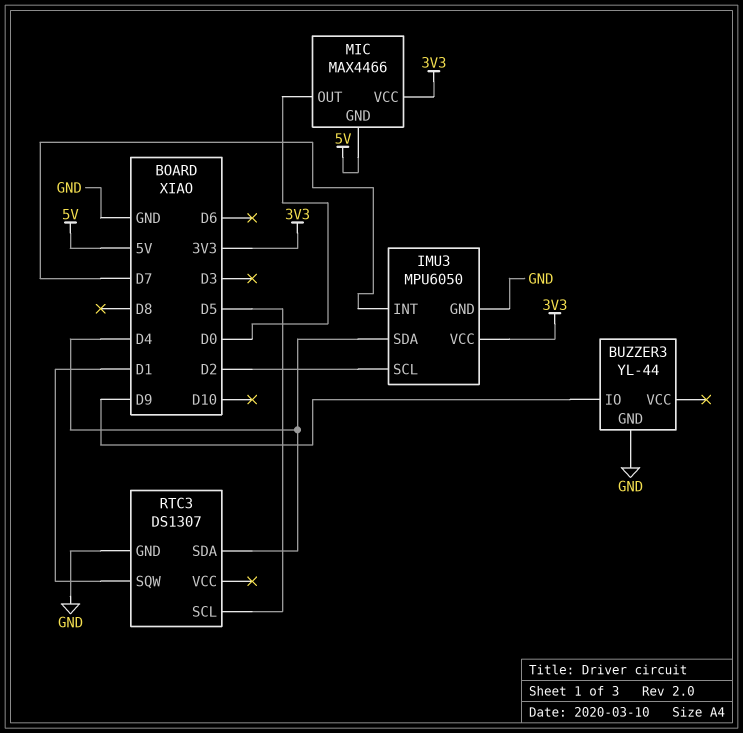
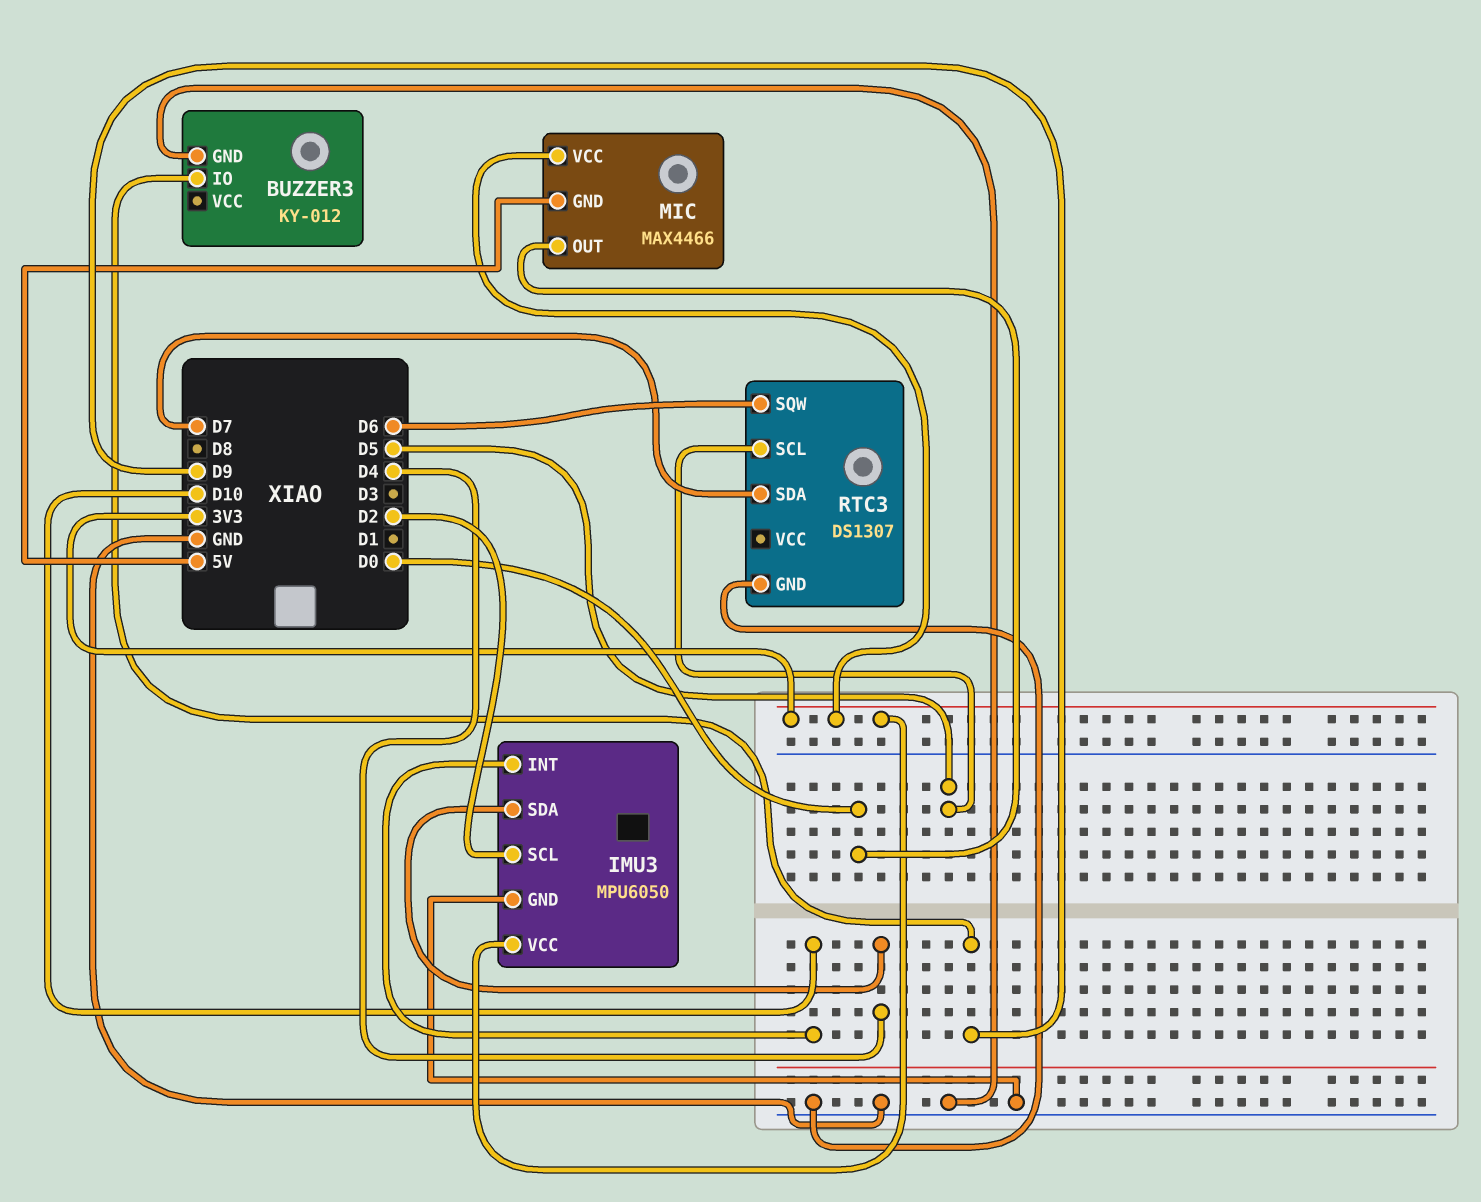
BUZZER3: YL-44 -> KY-012
IMU3 pin INT: D7 -> D10
RTC3 pin SDA: D4 -> D7
RTC3 pin SQW: D1 -> D6

